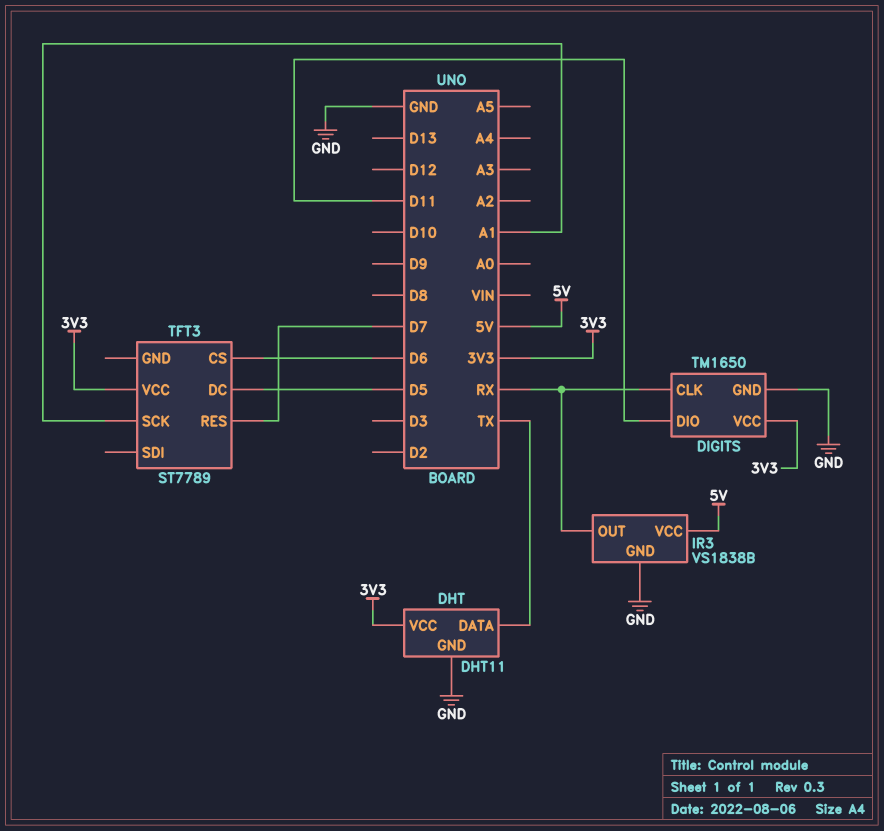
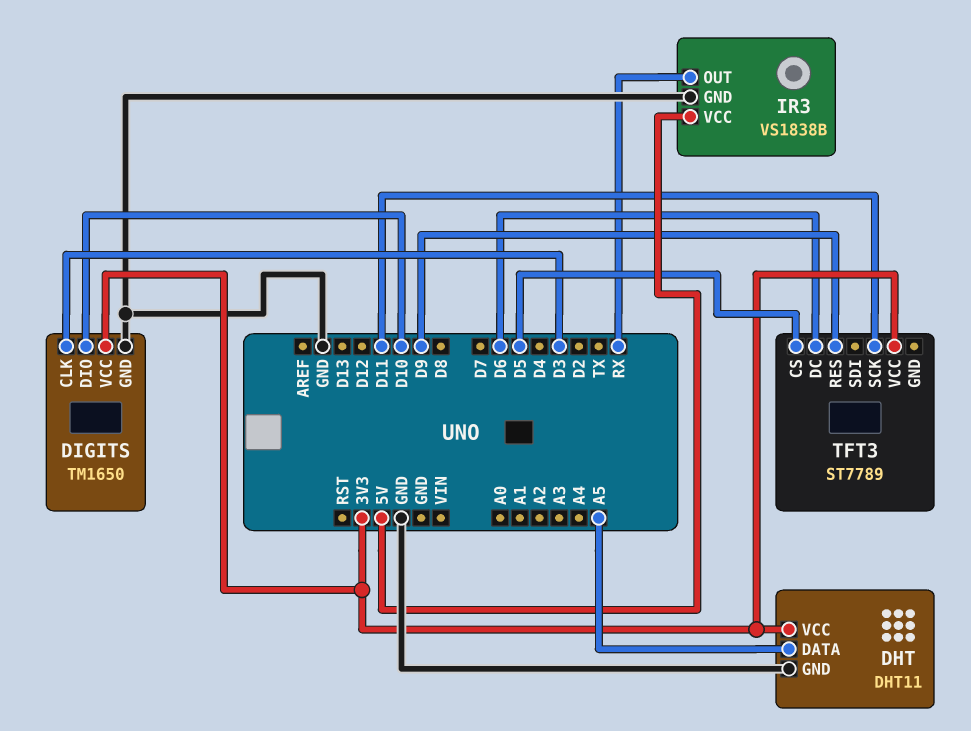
DHT pin DATA: TX -> A5
DIGITS pin CLK: RX -> D3
DIGITS pin DIO: D11 -> D10
TFT3 pin CS: D6 -> D5
TFT3 pin DC: D5 -> D6
TFT3 pin RES: D7 -> D9
TFT3 pin SCK: A1 -> D11

